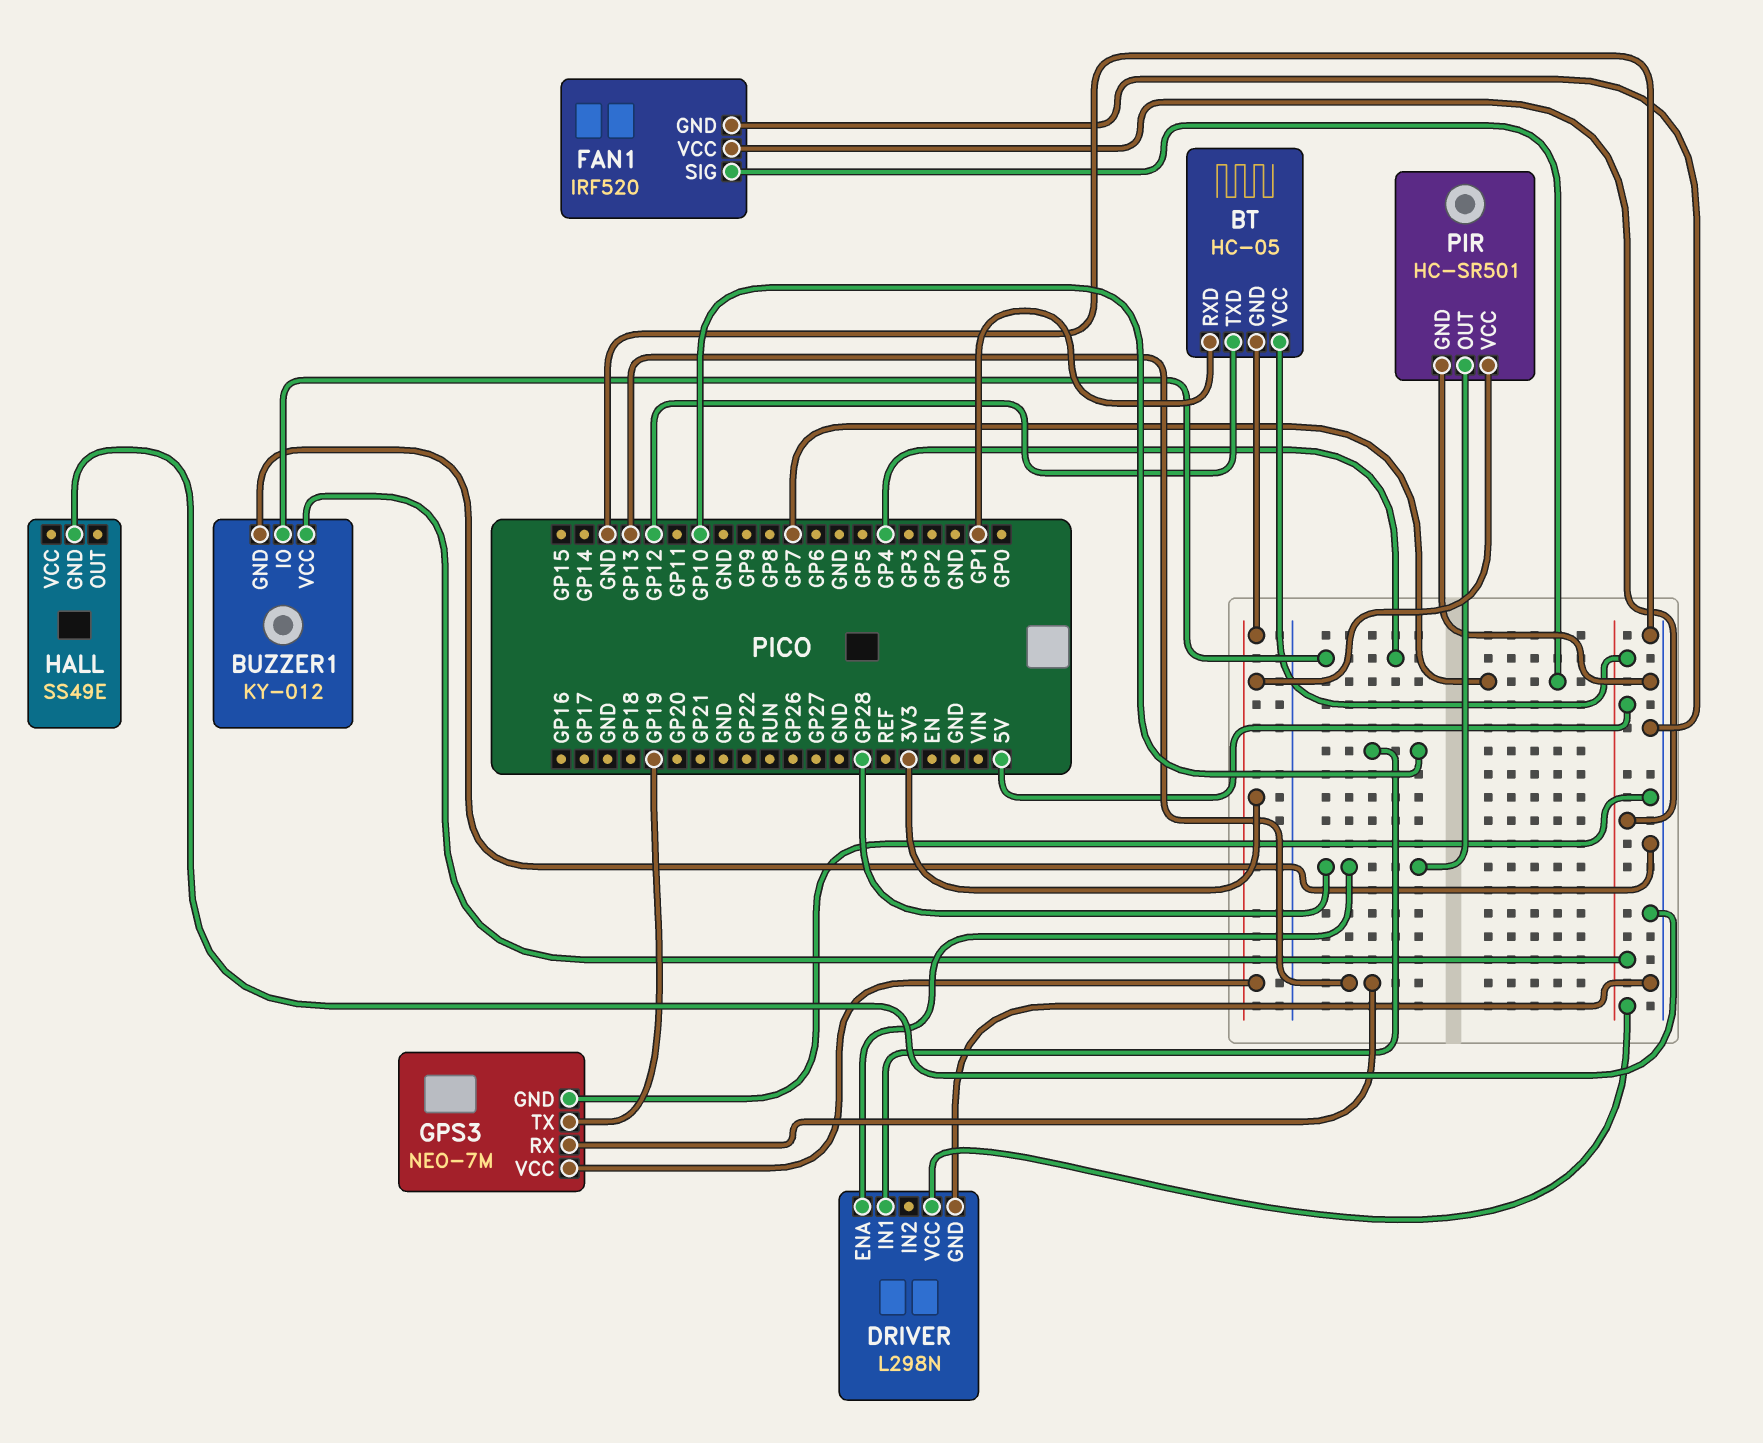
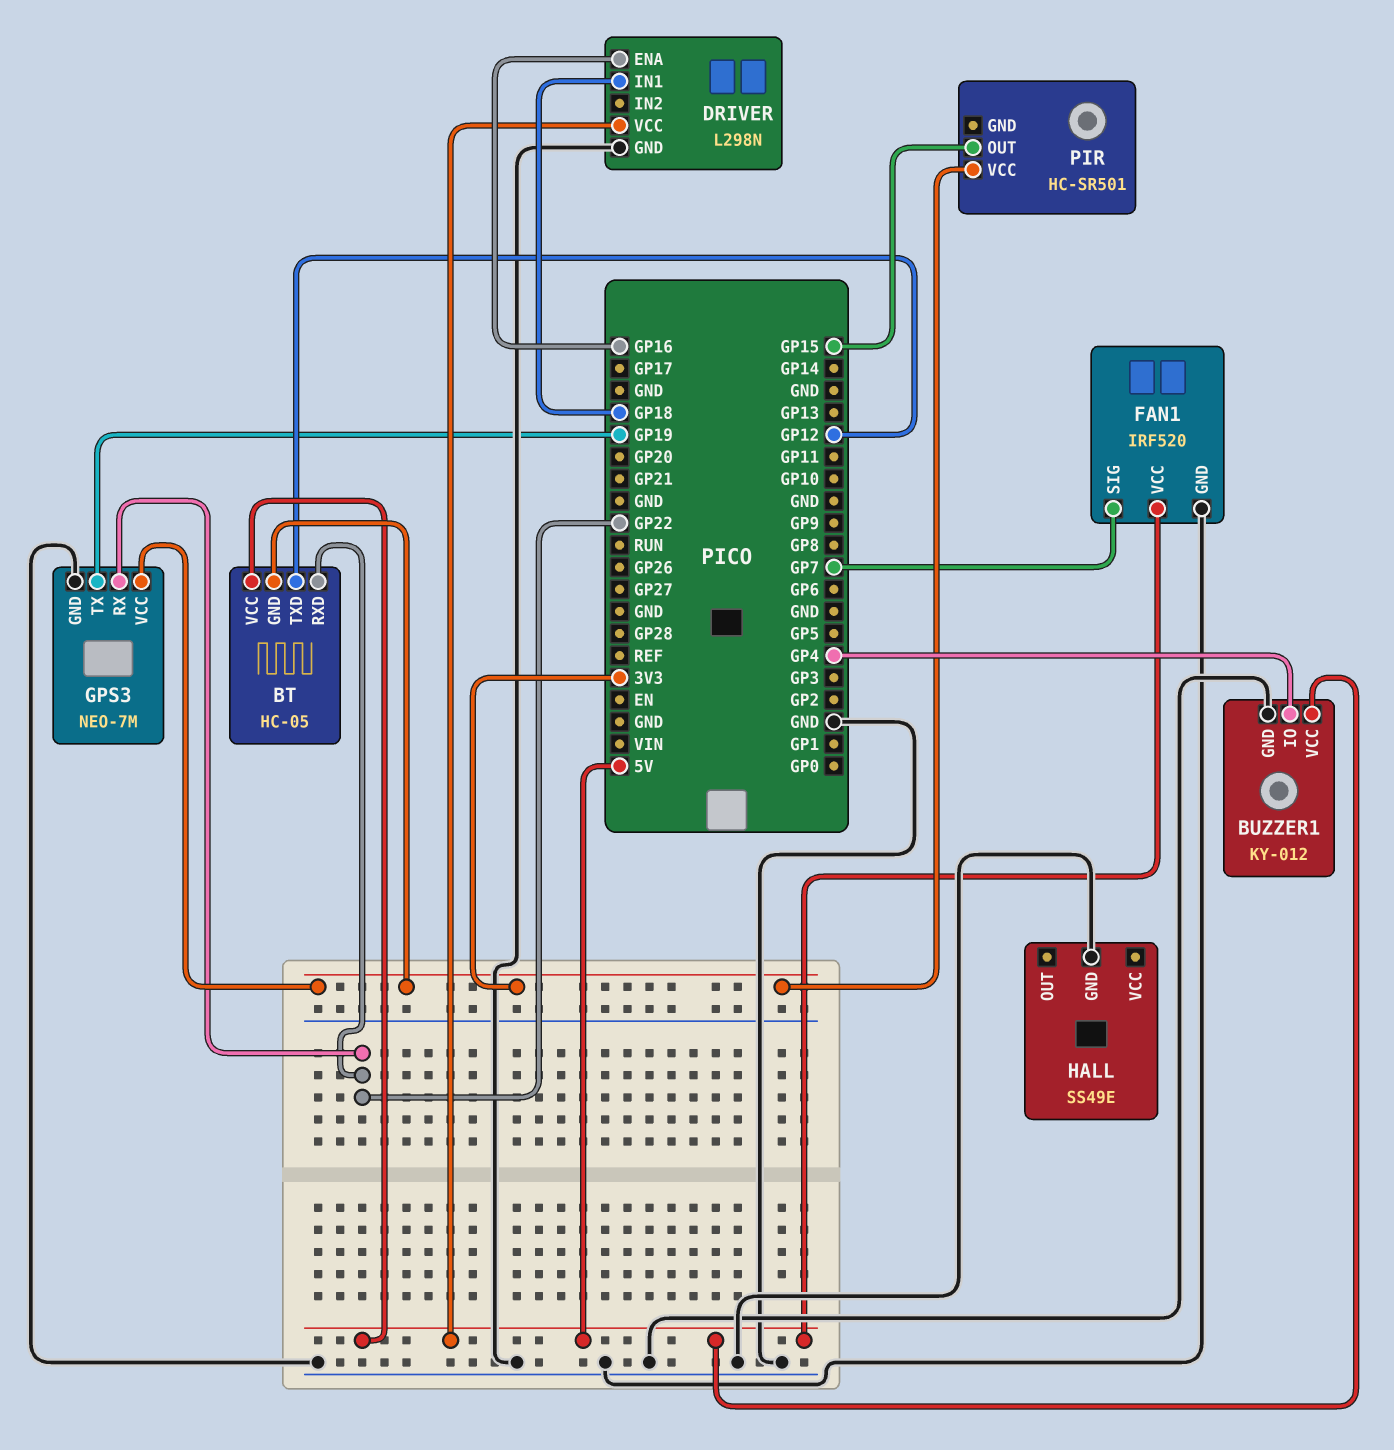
BT pin RXD: GP1 -> GP22
DRIVER pin ENA: GP28 -> GP16
DRIVER pin IN1: GP10 -> GP18
GPS3 pin RX: GP13 -> GP22
PIR pin GND: GND -> none
PIR pin OUT: GP28 -> GP15

